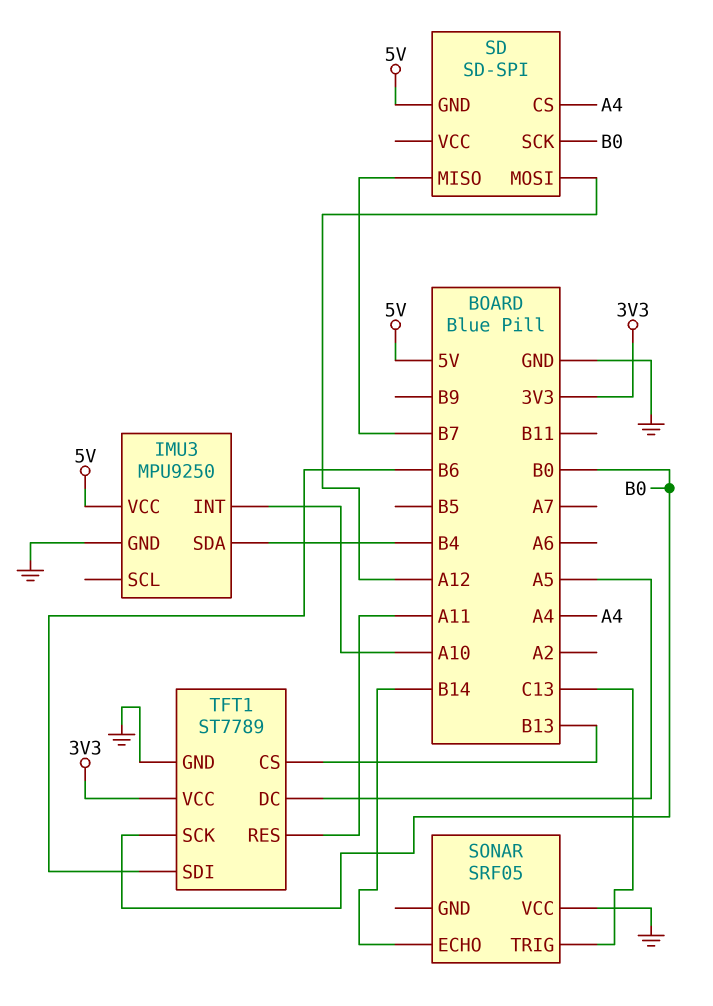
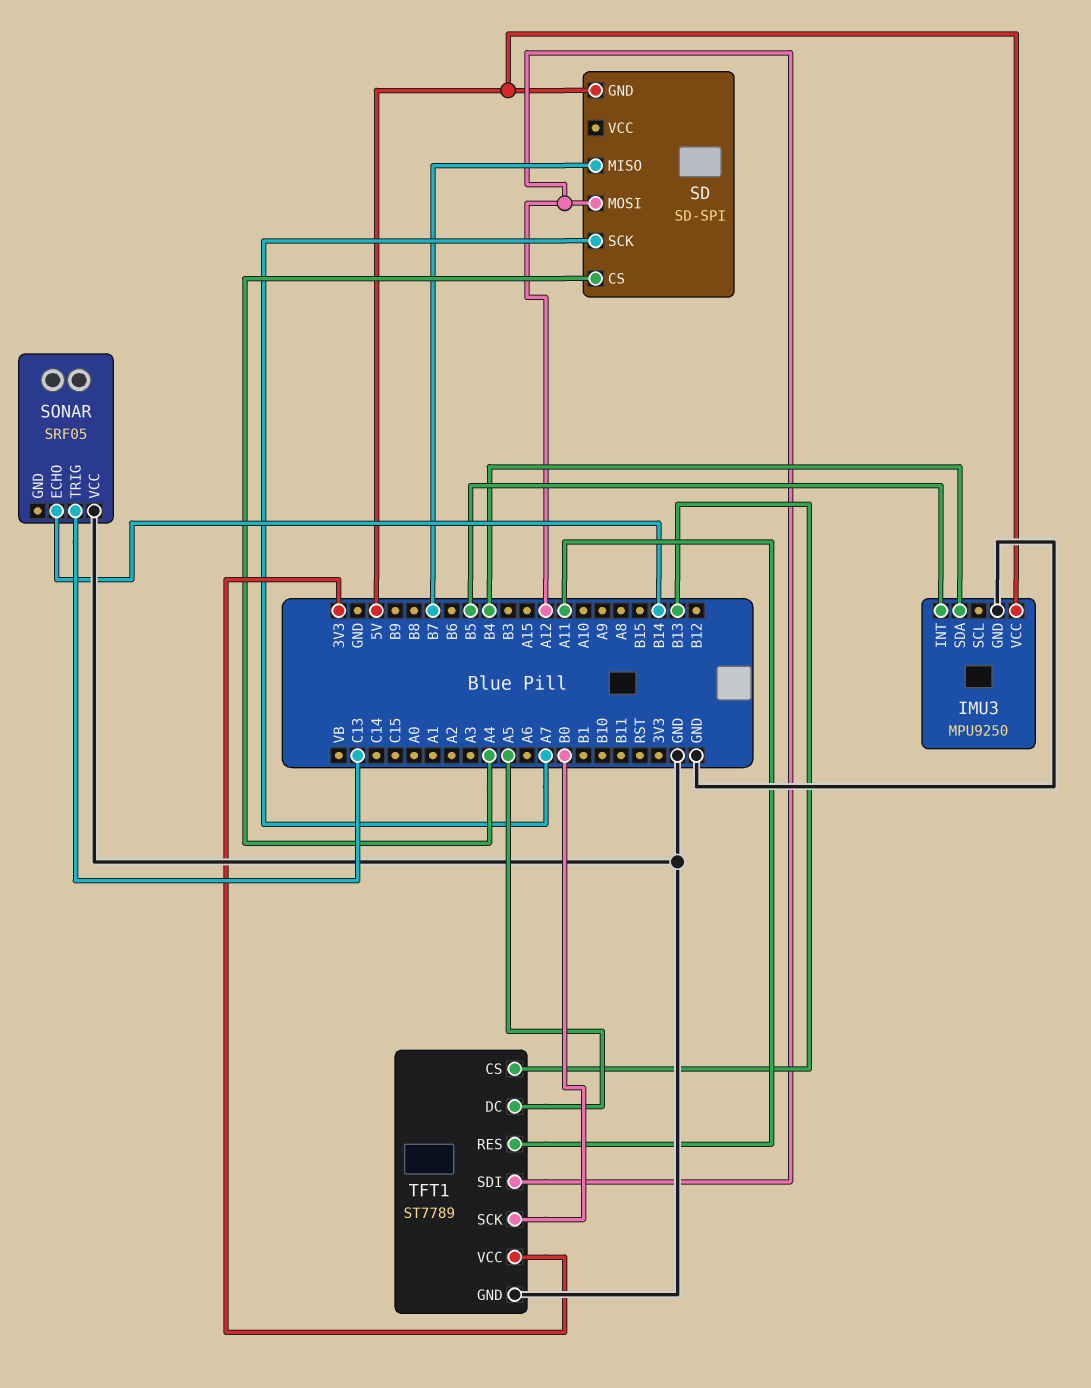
IMU3 pin INT: A10 -> B5
SD pin SCK: B0 -> A7
TFT1 pin SDI: B6 -> A12

